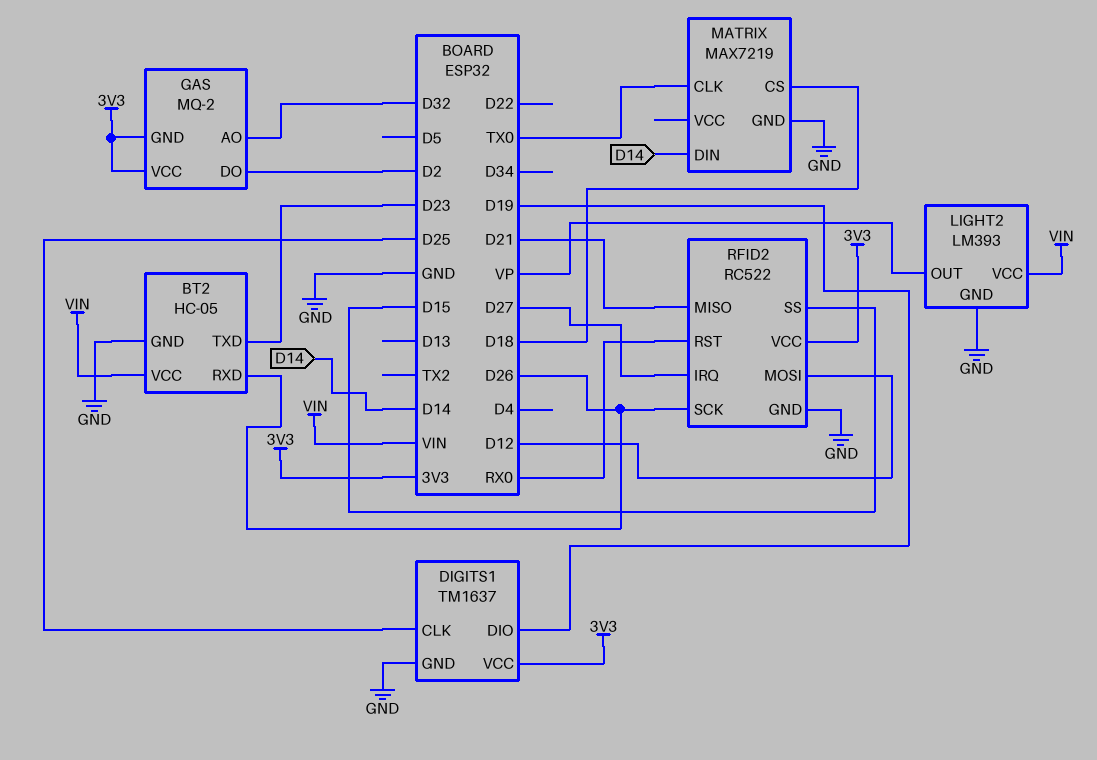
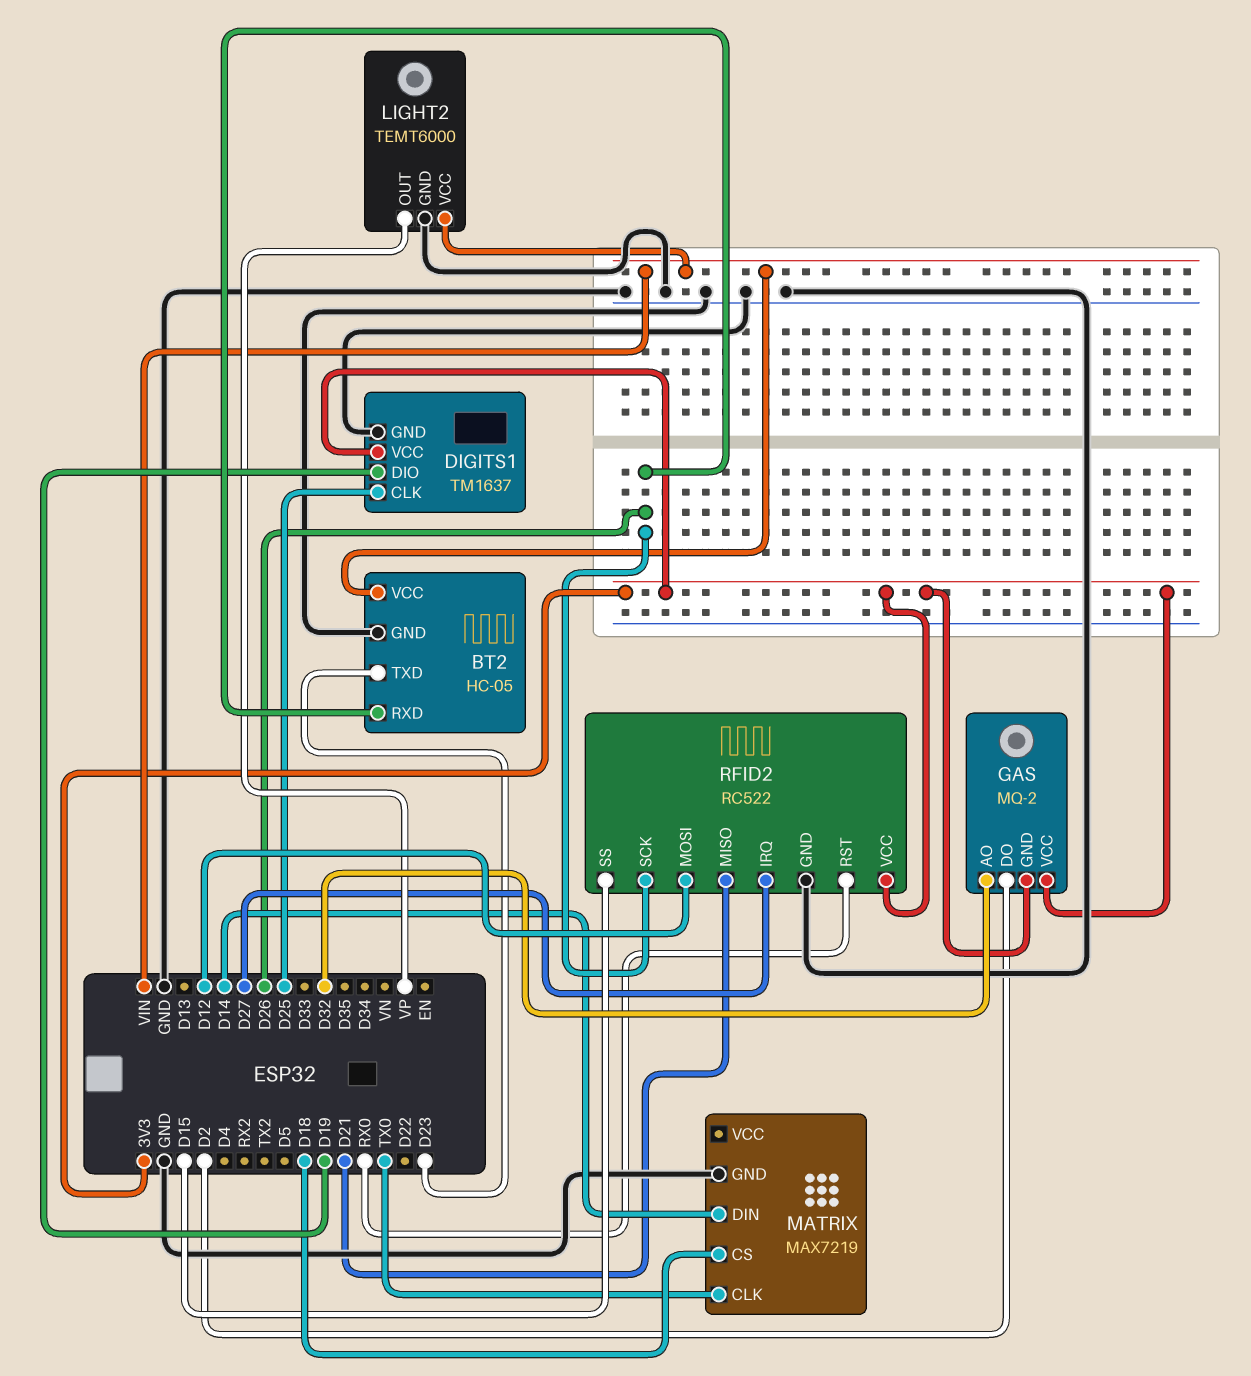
LIGHT2: LM393 -> TEMT6000

